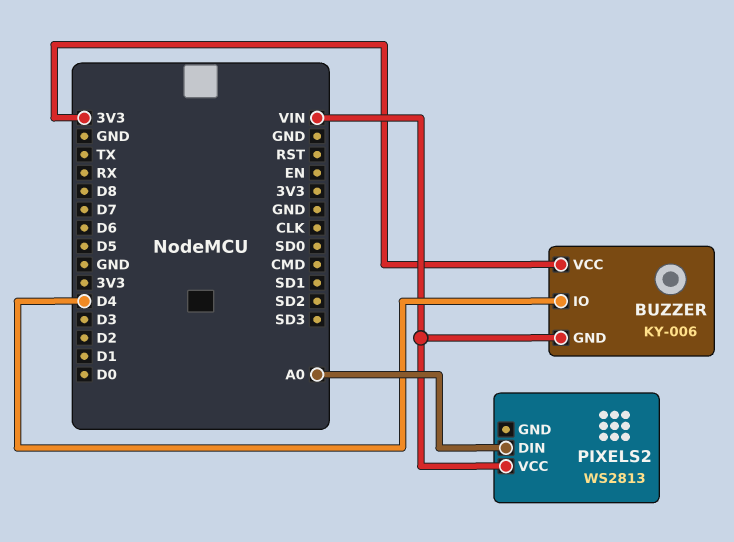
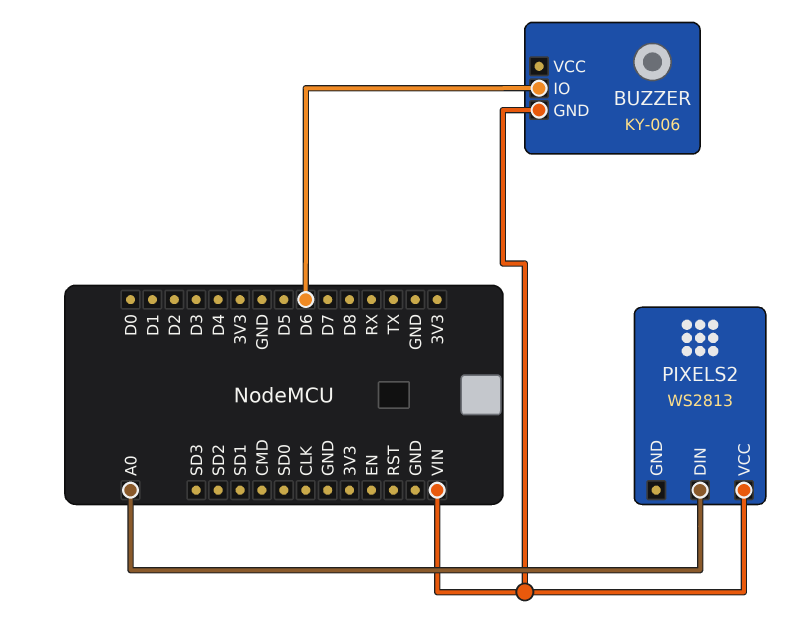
BUZZER pin IO: D4 -> D6
BUZZER pin VCC: 3V3 -> none

